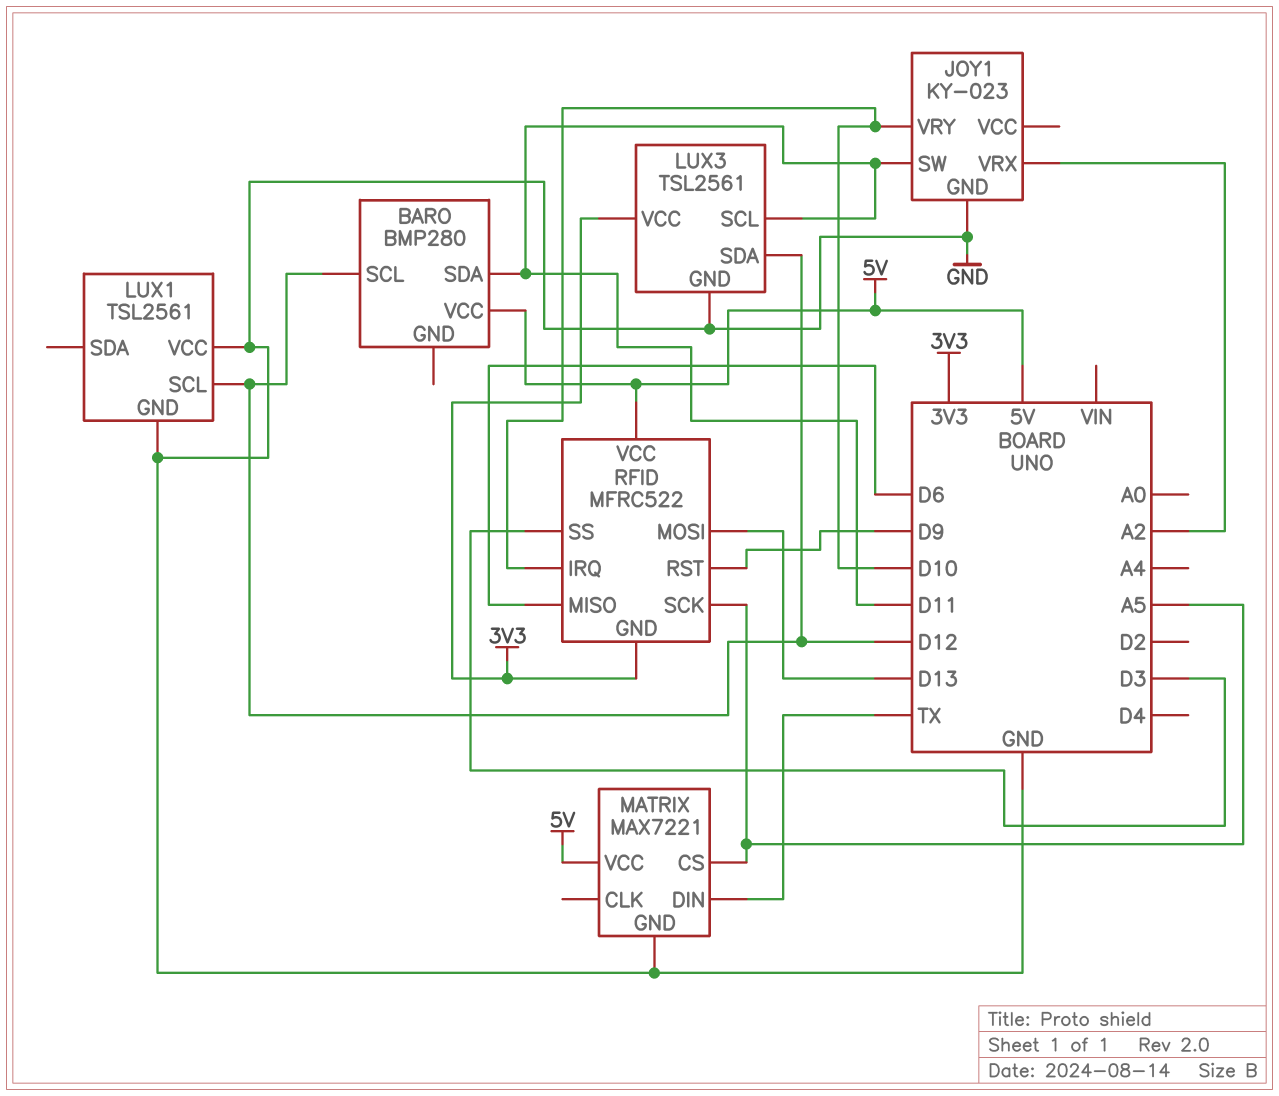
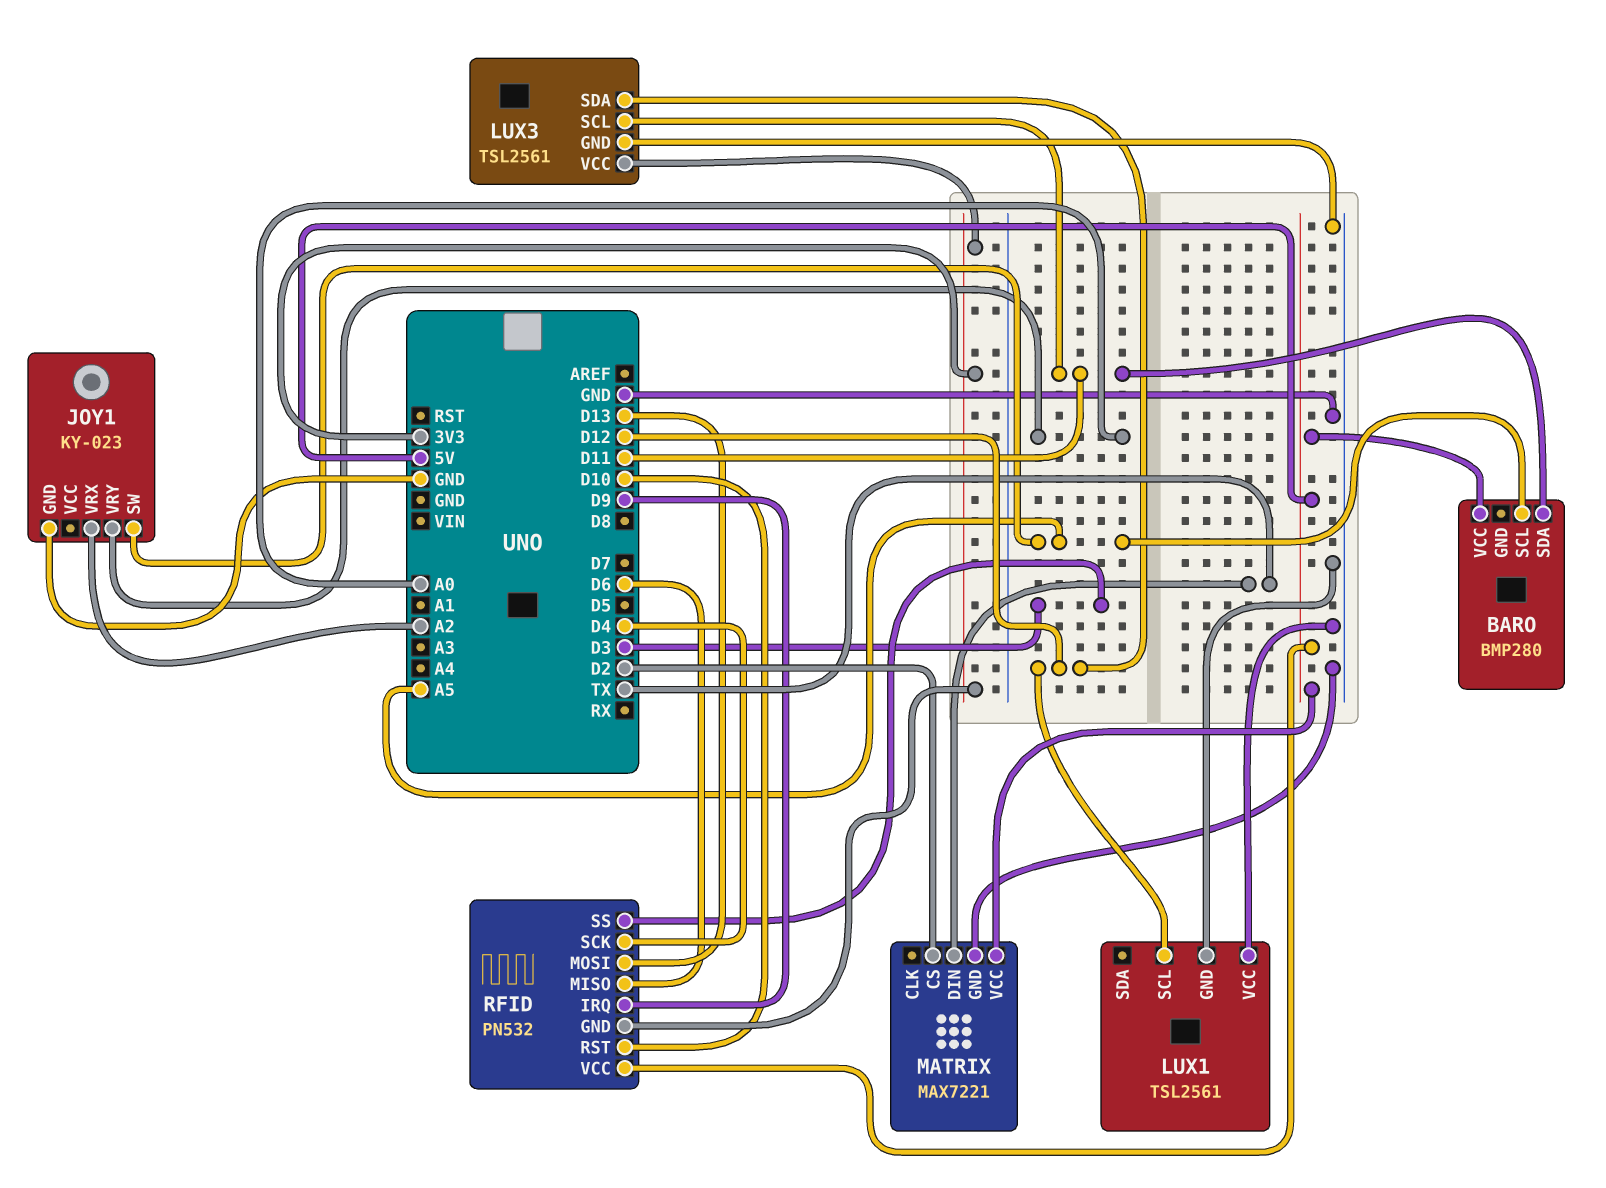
BARO pin SCL: D12 -> A5
JOY1 pin SW: D11 -> A5
JOY1 pin VRY: D10 -> A0
MATRIX pin CS: A5 -> D2
RFID: MFRC522 -> PN532
RFID pin IRQ: D10 -> D9
RFID pin RST: D9 -> D10
RFID pin SCK: A5 -> D4

